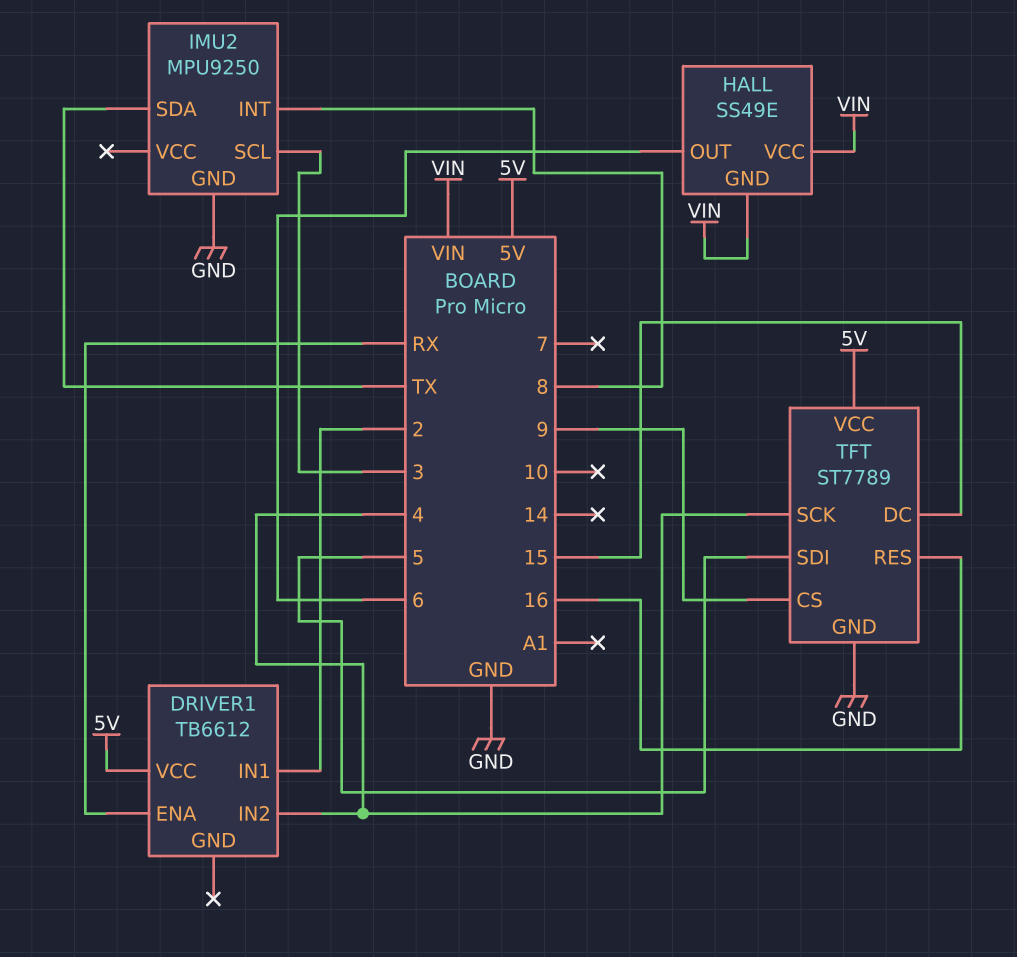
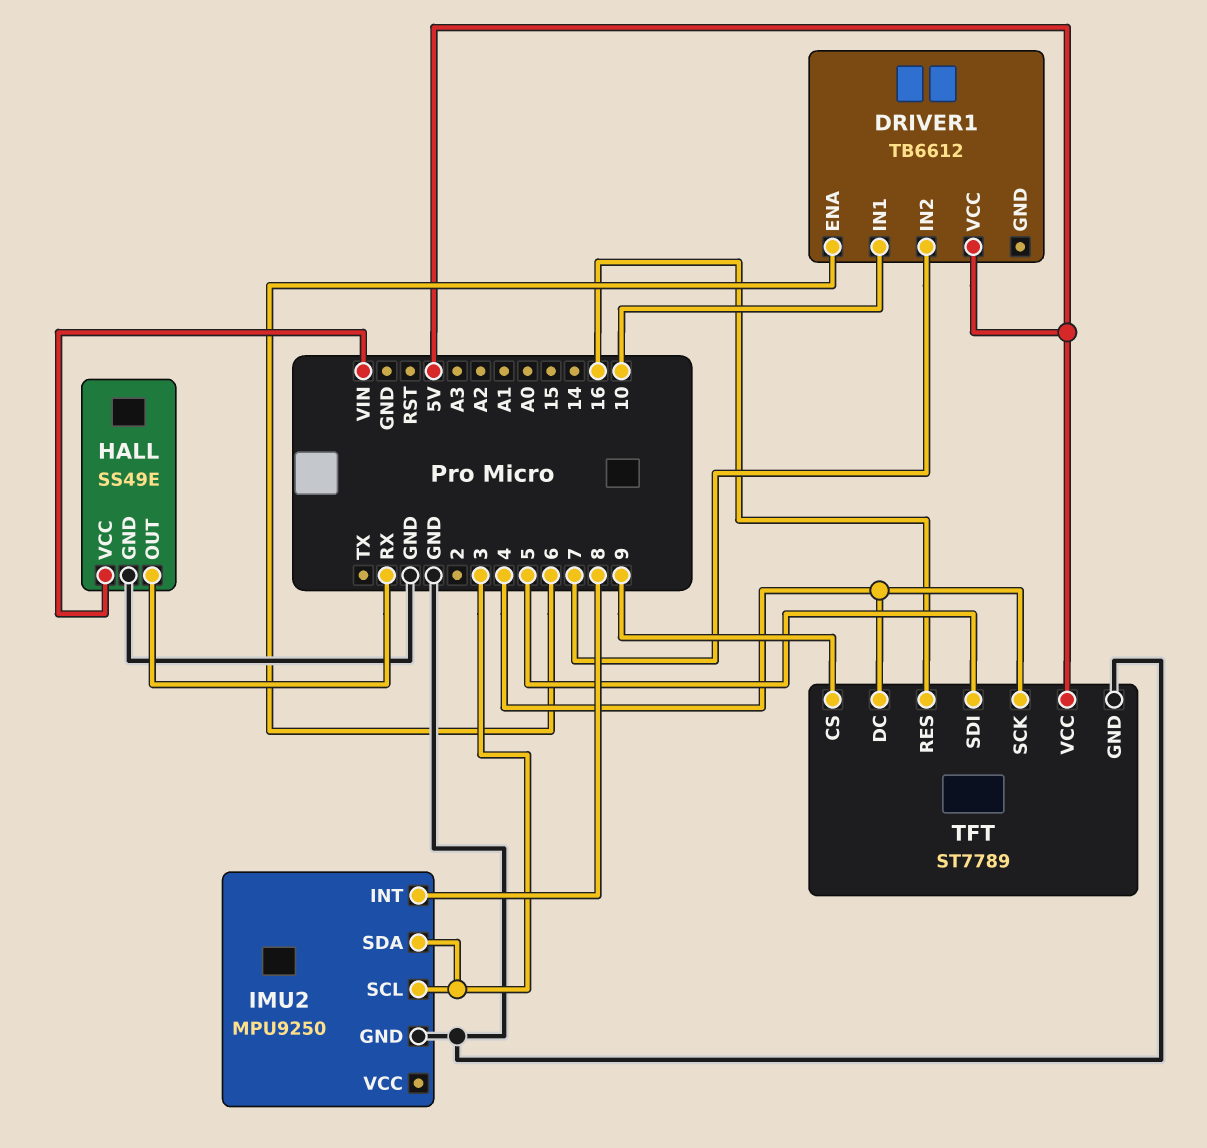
DRIVER1 pin ENA: RX -> 6
DRIVER1 pin IN1: 2 -> 10
DRIVER1 pin IN2: 4 -> 7
HALL pin GND: VIN -> GND
HALL pin OUT: 6 -> RX
IMU2 pin SDA: TX -> 3
TFT pin DC: 15 -> 4

